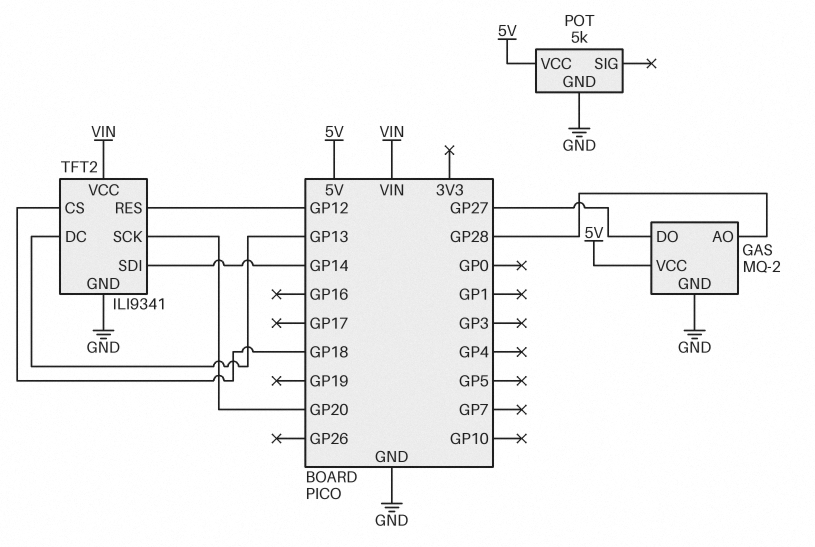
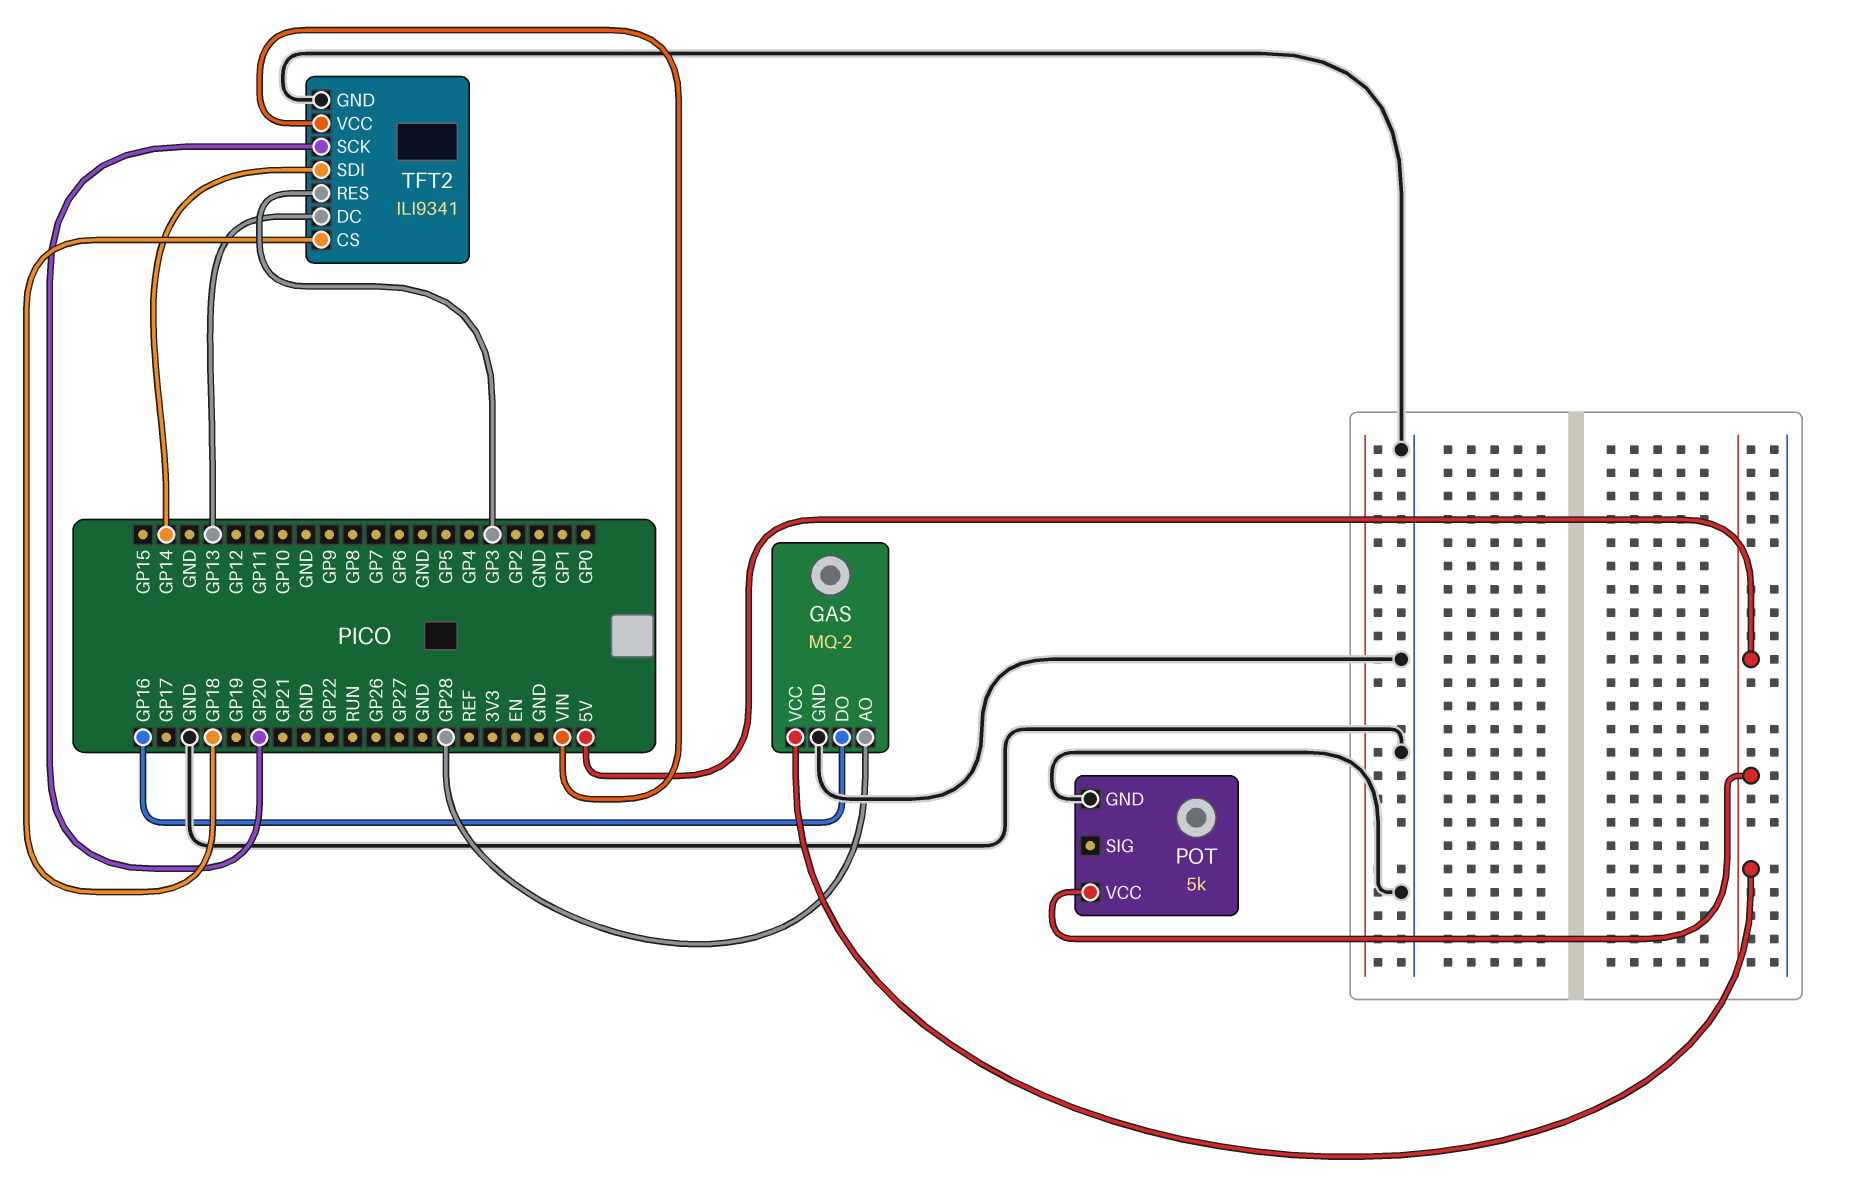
GAS pin DO: GP27 -> GP16
TFT2 pin RES: GP12 -> GP3

